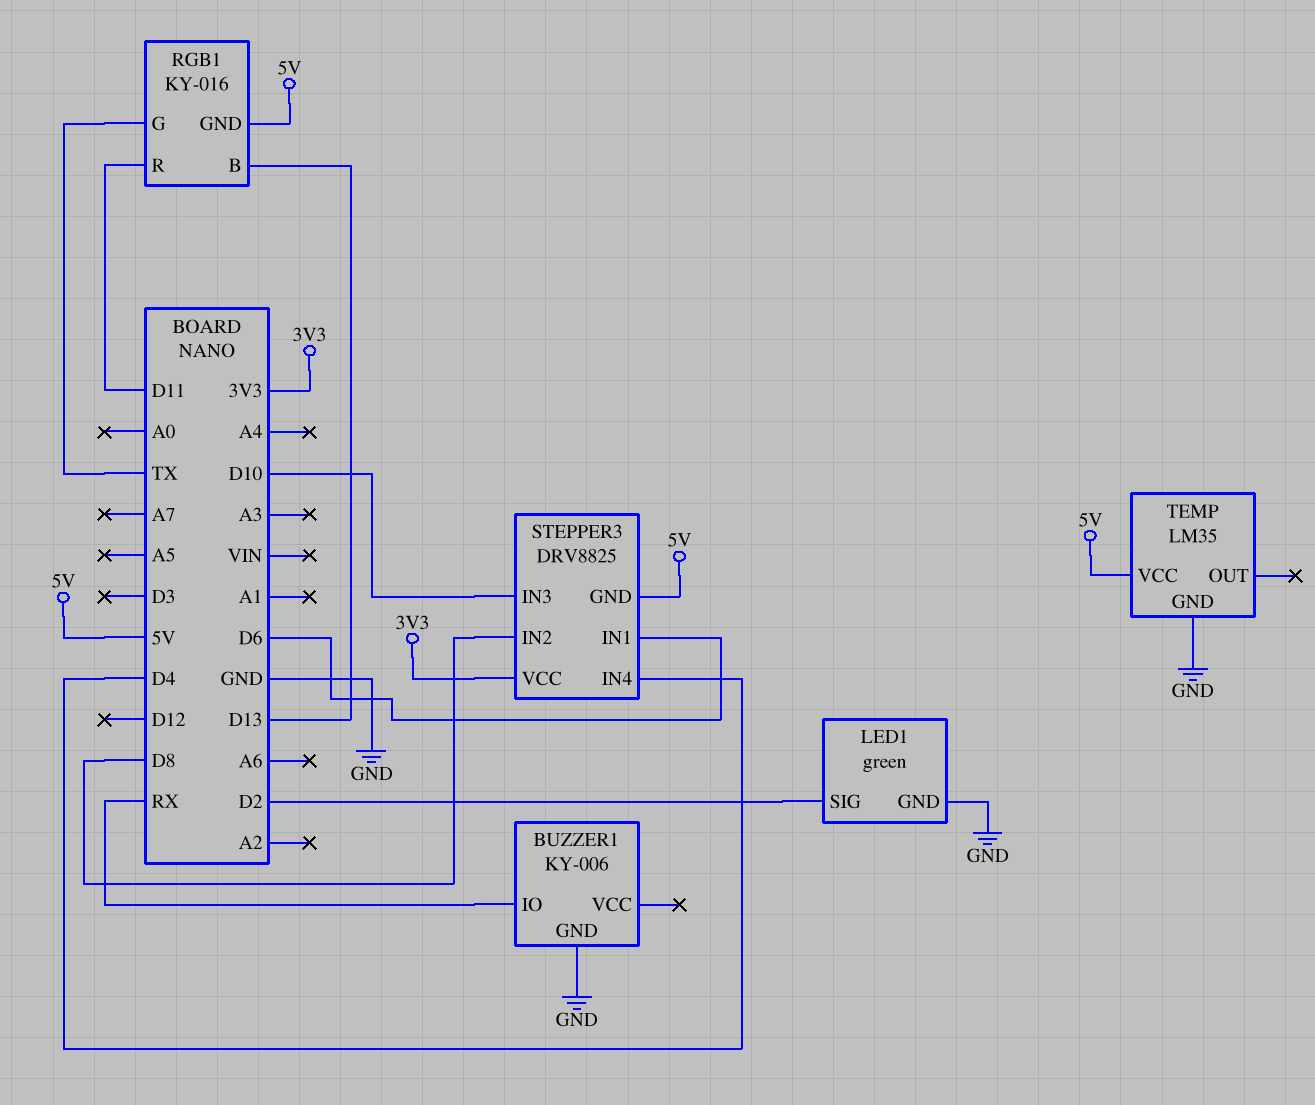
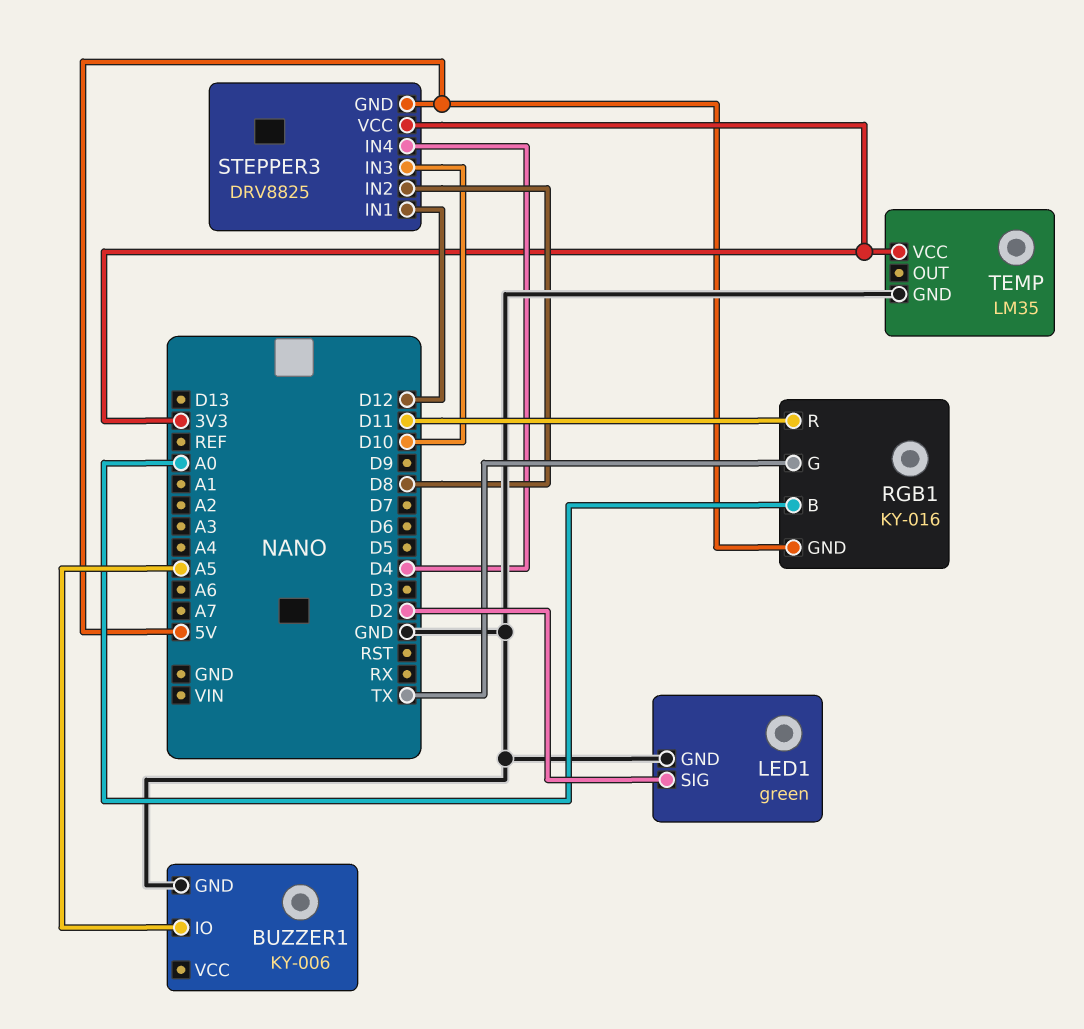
BUZZER1 pin IO: RX -> A5
RGB1 pin B: D13 -> A0
STEPPER3 pin IN1: D6 -> D12
TEMP pin VCC: 5V -> 3V3

